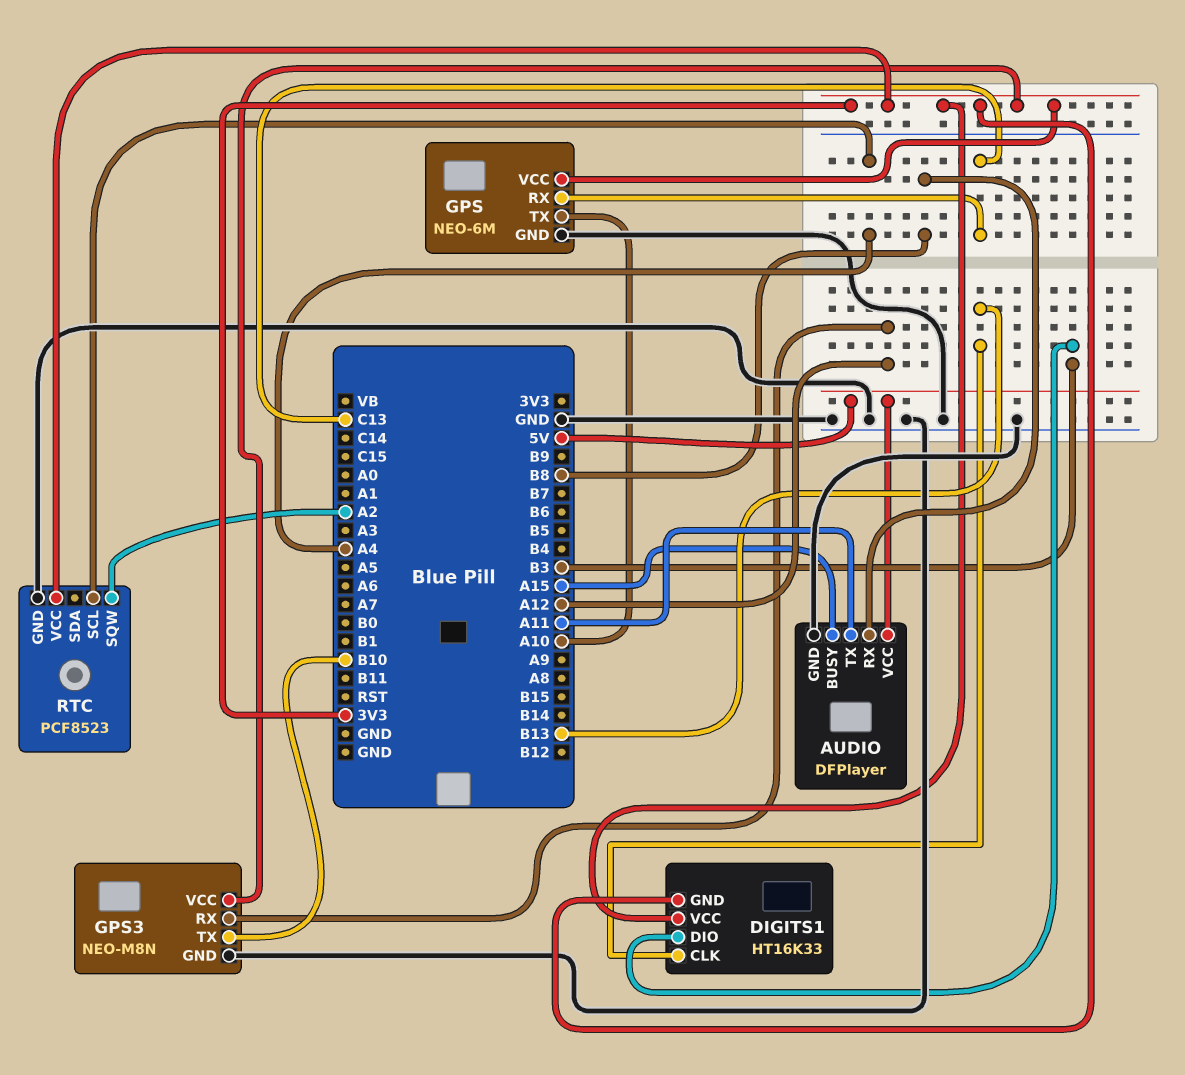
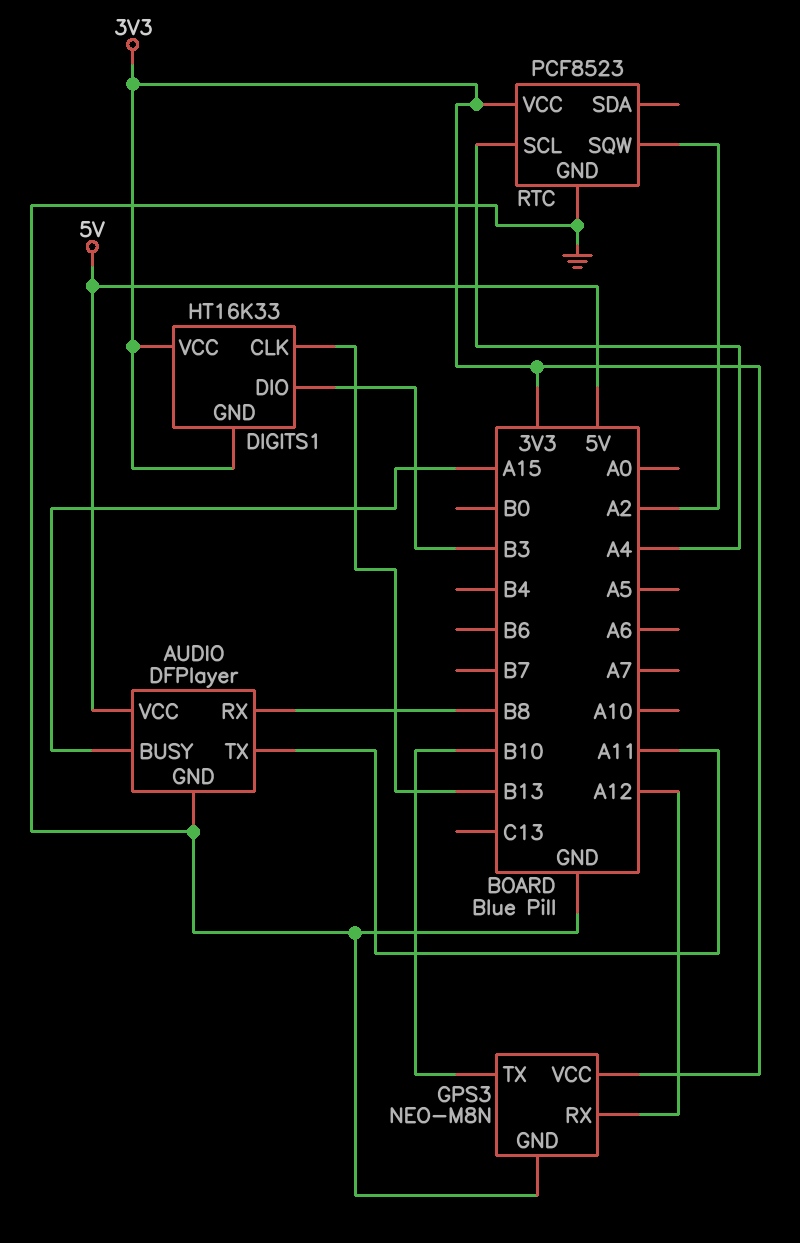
GPS: NEO-6M -> none
GPS pin GND: GND -> none
GPS pin RX: C13 -> none
GPS pin TX: A10 -> none
GPS pin VCC: 3V3 -> none

